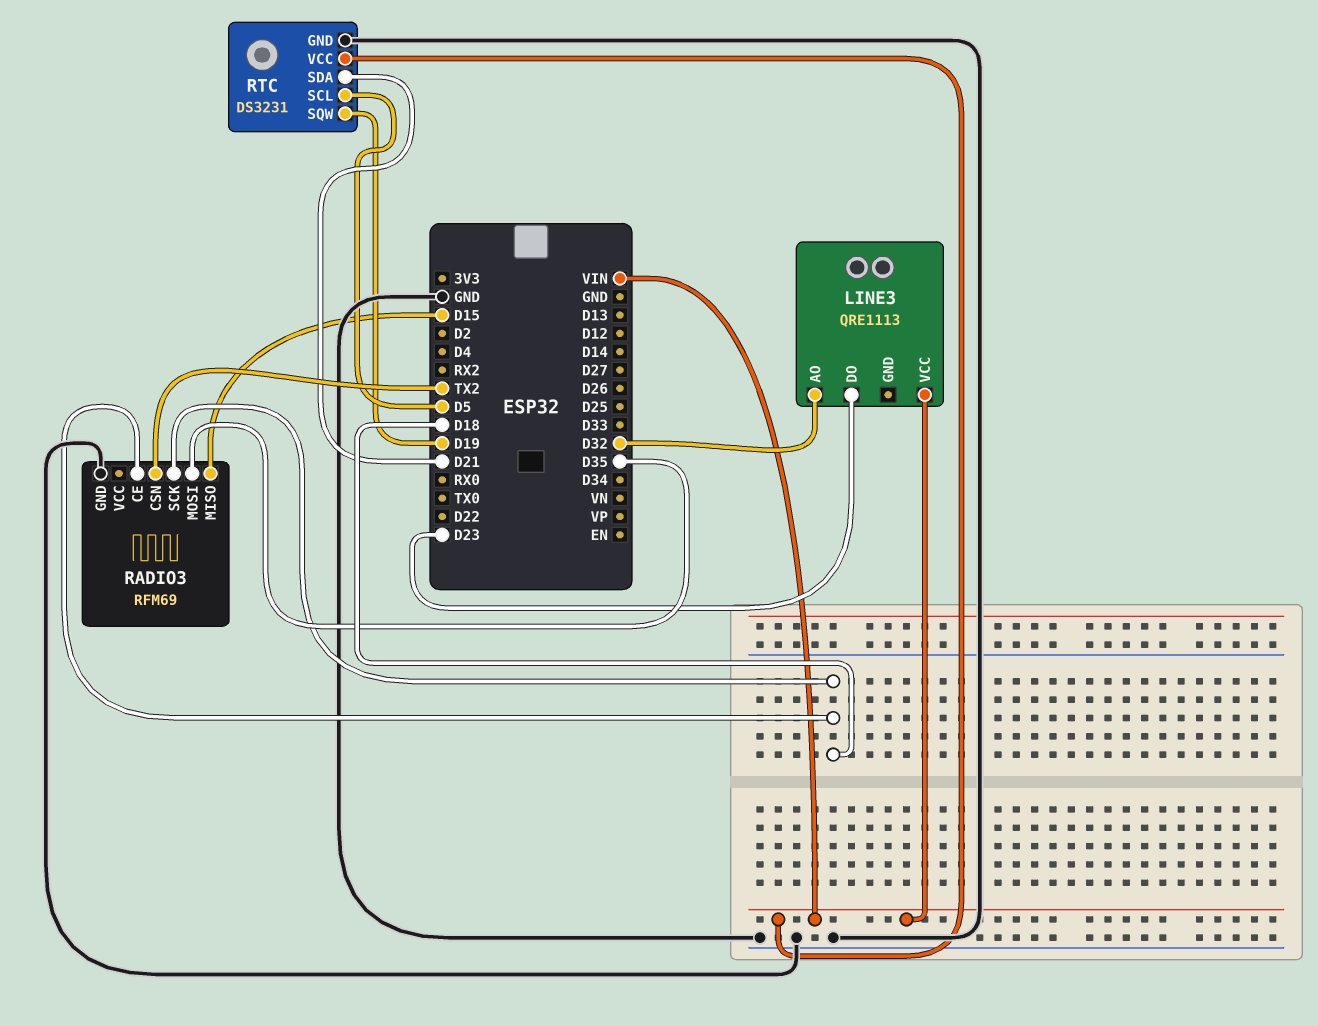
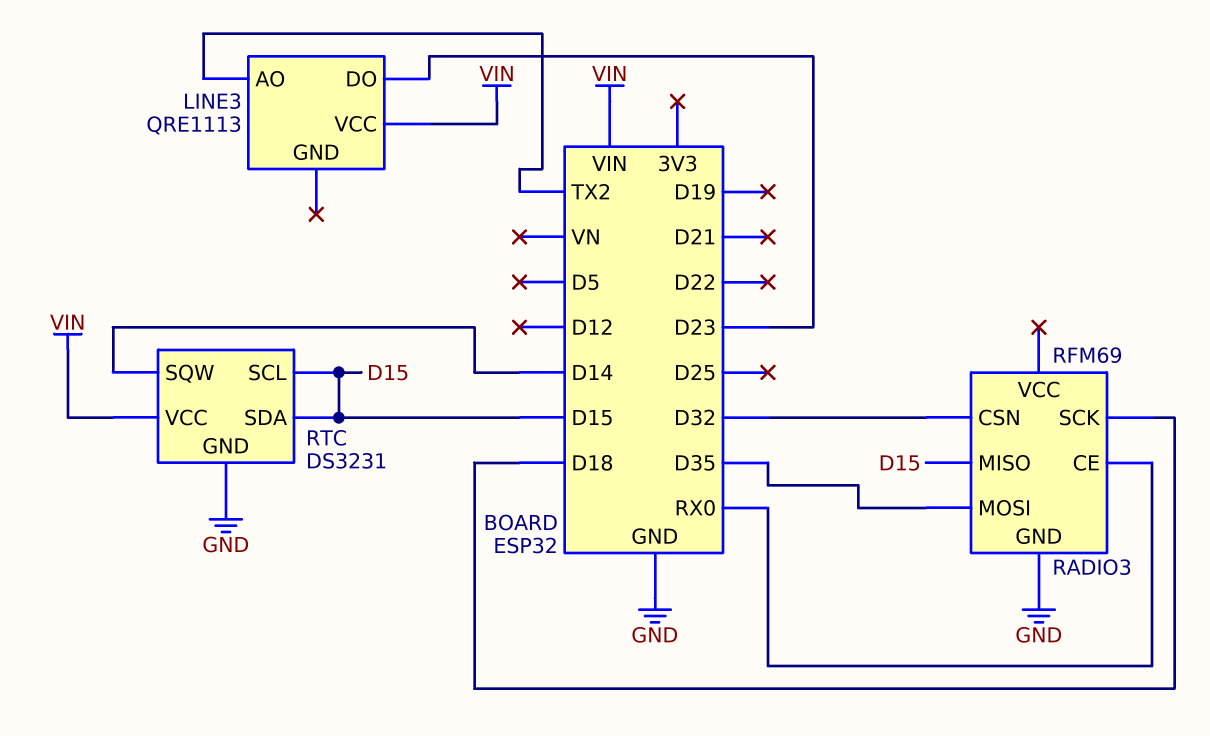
LINE3 pin AO: D32 -> TX2
RADIO3 pin CE: D18 -> RX0
RADIO3 pin CSN: TX2 -> D32
RTC pin SCL: D5 -> D15
RTC pin SDA: D21 -> D15
RTC pin SQW: D19 -> D14

